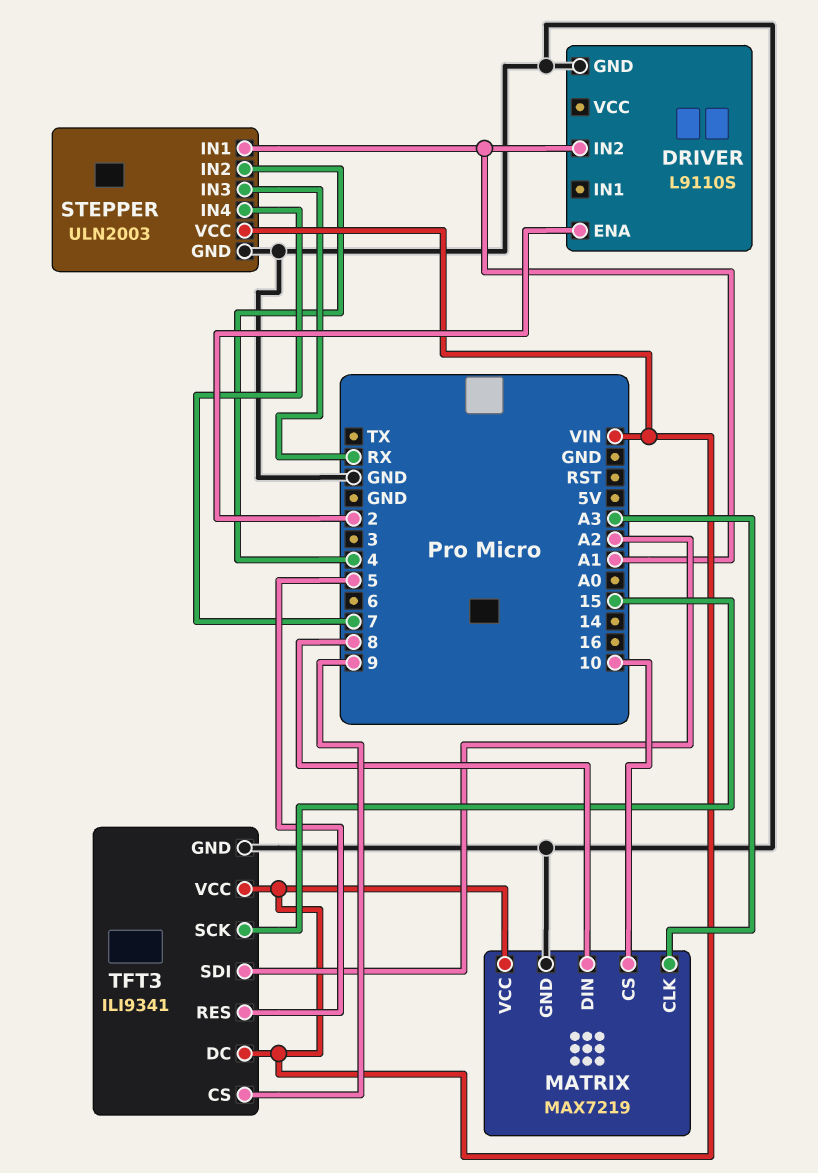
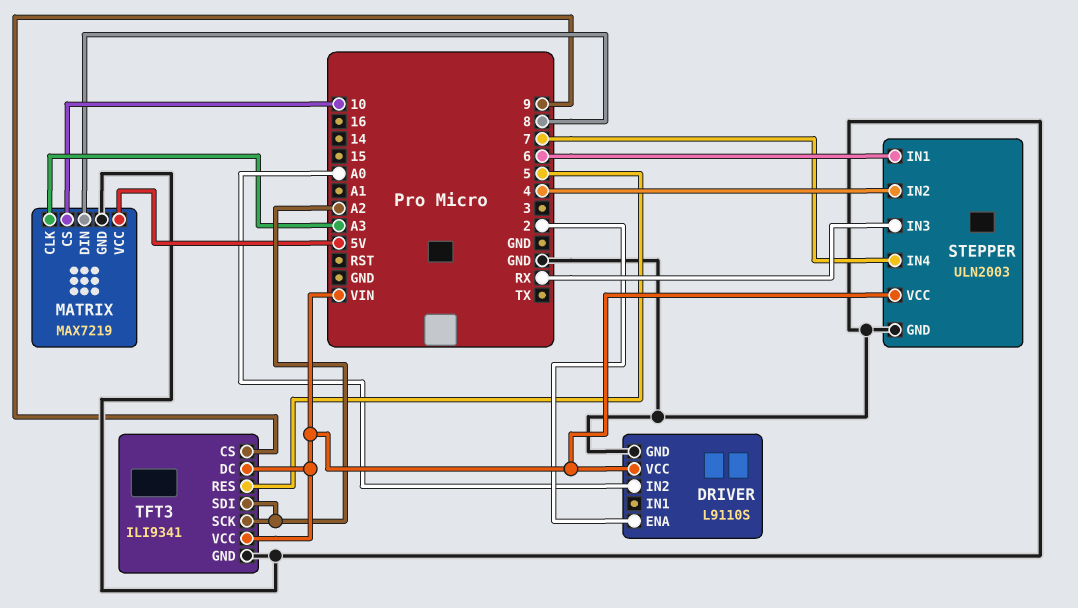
DRIVER pin IN2: A1 -> A0
DRIVER pin VCC: none -> VIN
MATRIX pin VCC: VIN -> 5V
STEPPER pin IN1: A1 -> 6
TFT3 pin SCK: 15 -> A2

